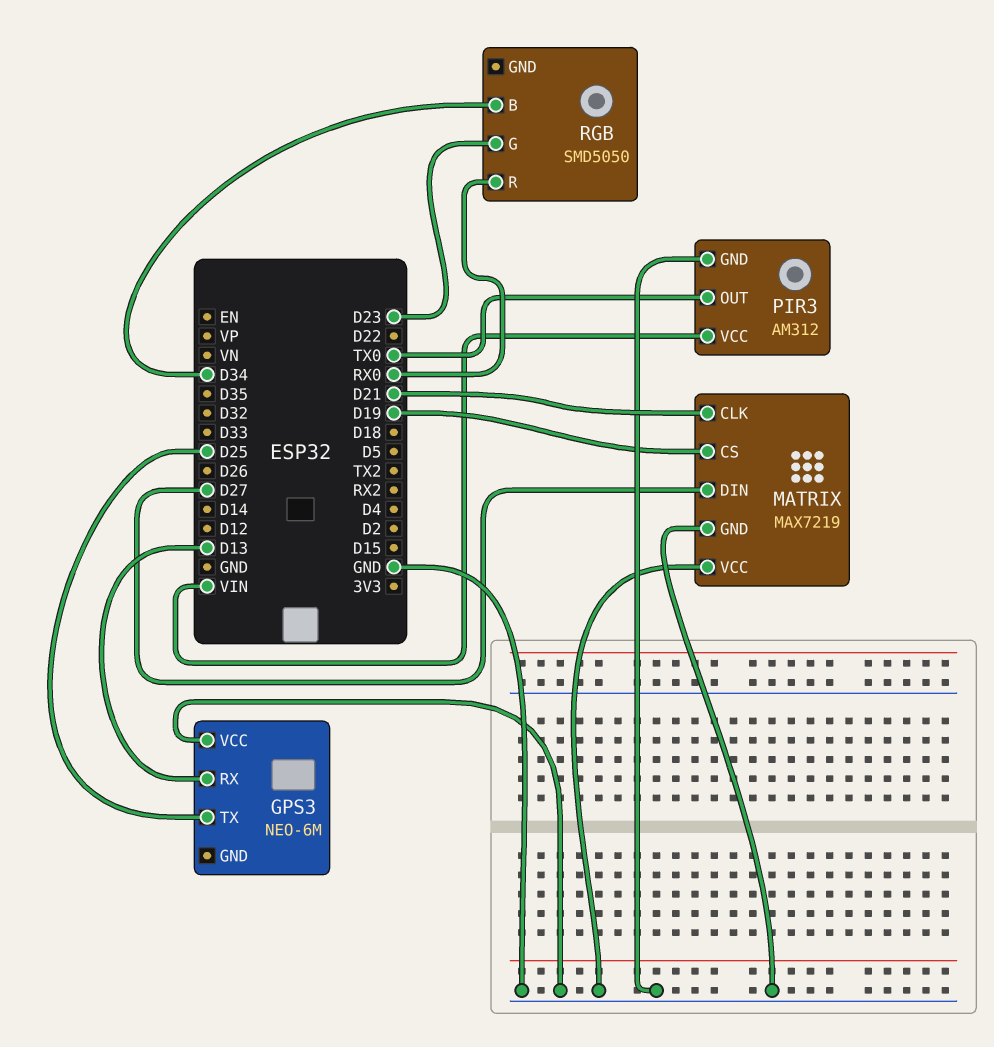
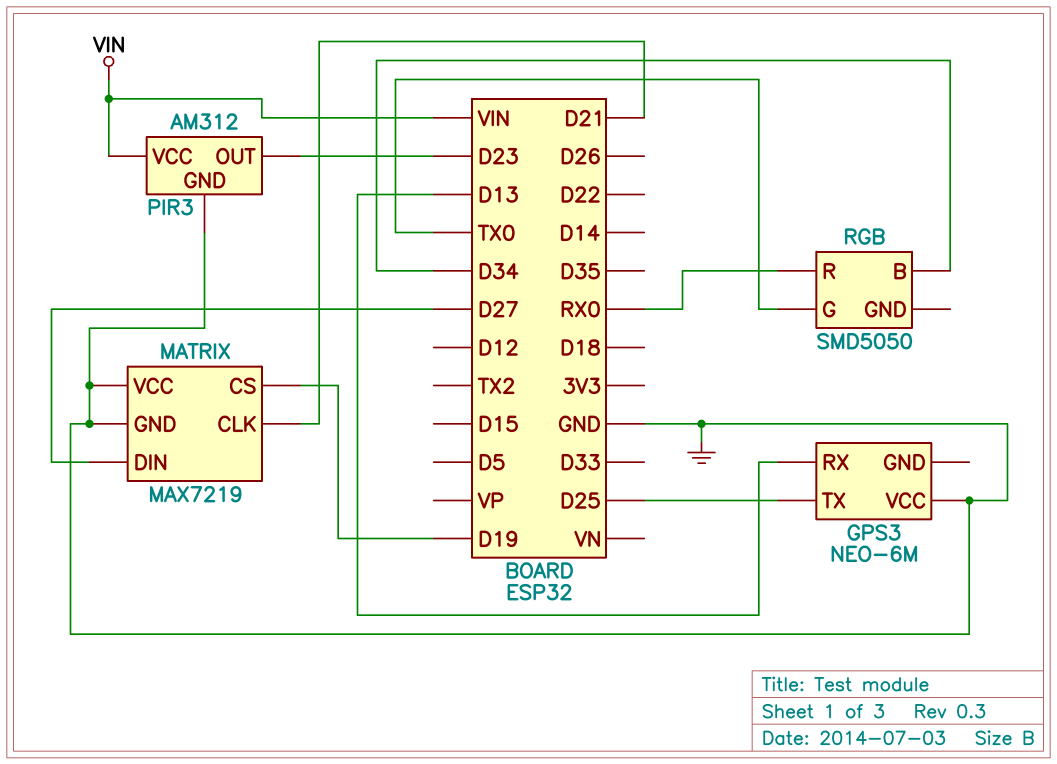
PIR3 pin OUT: TX0 -> D23
RGB pin G: D23 -> TX0

